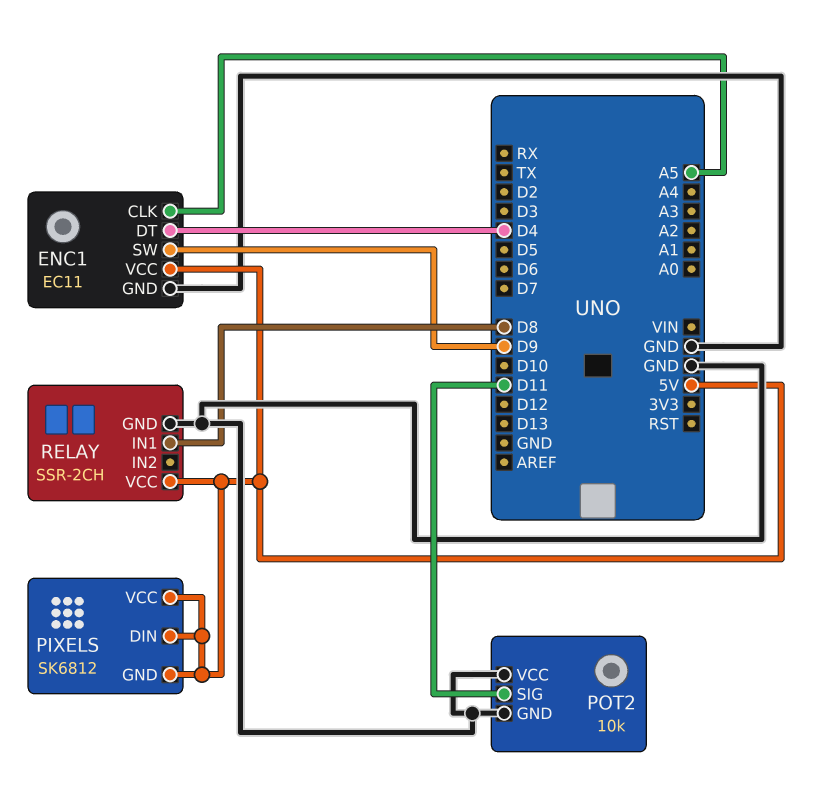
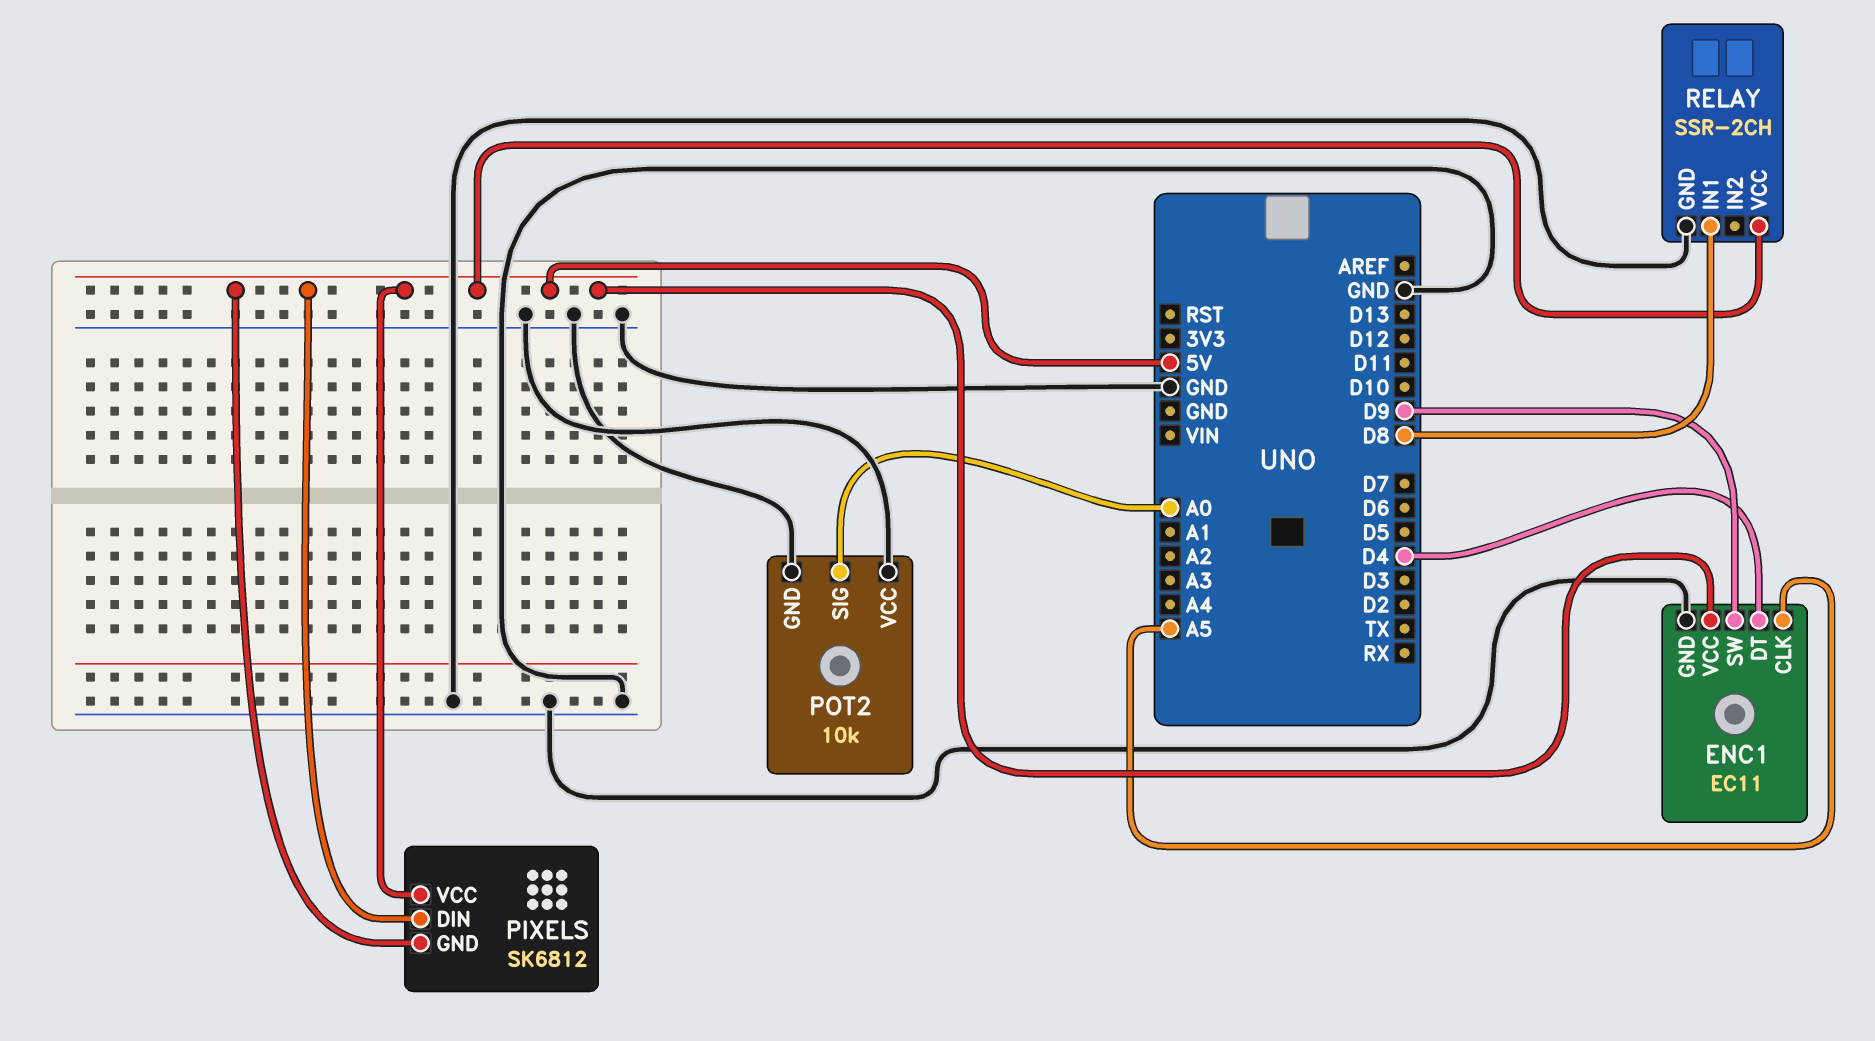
POT2 pin SIG: D11 -> A0

